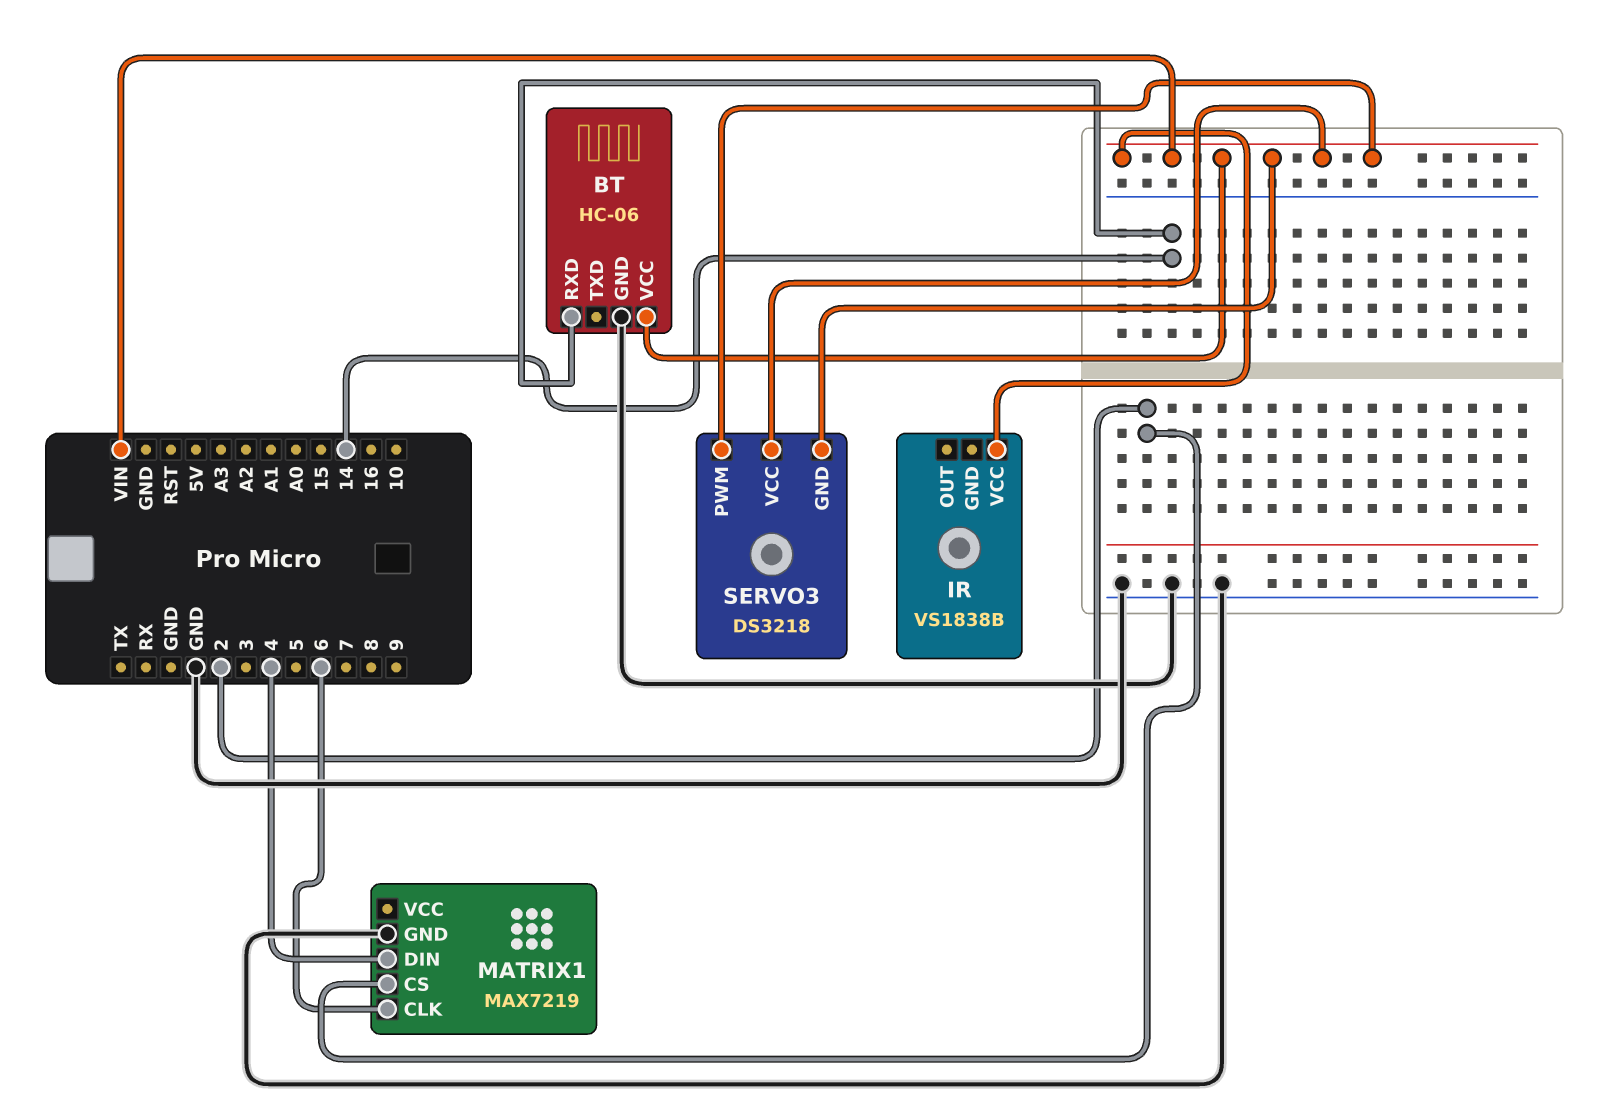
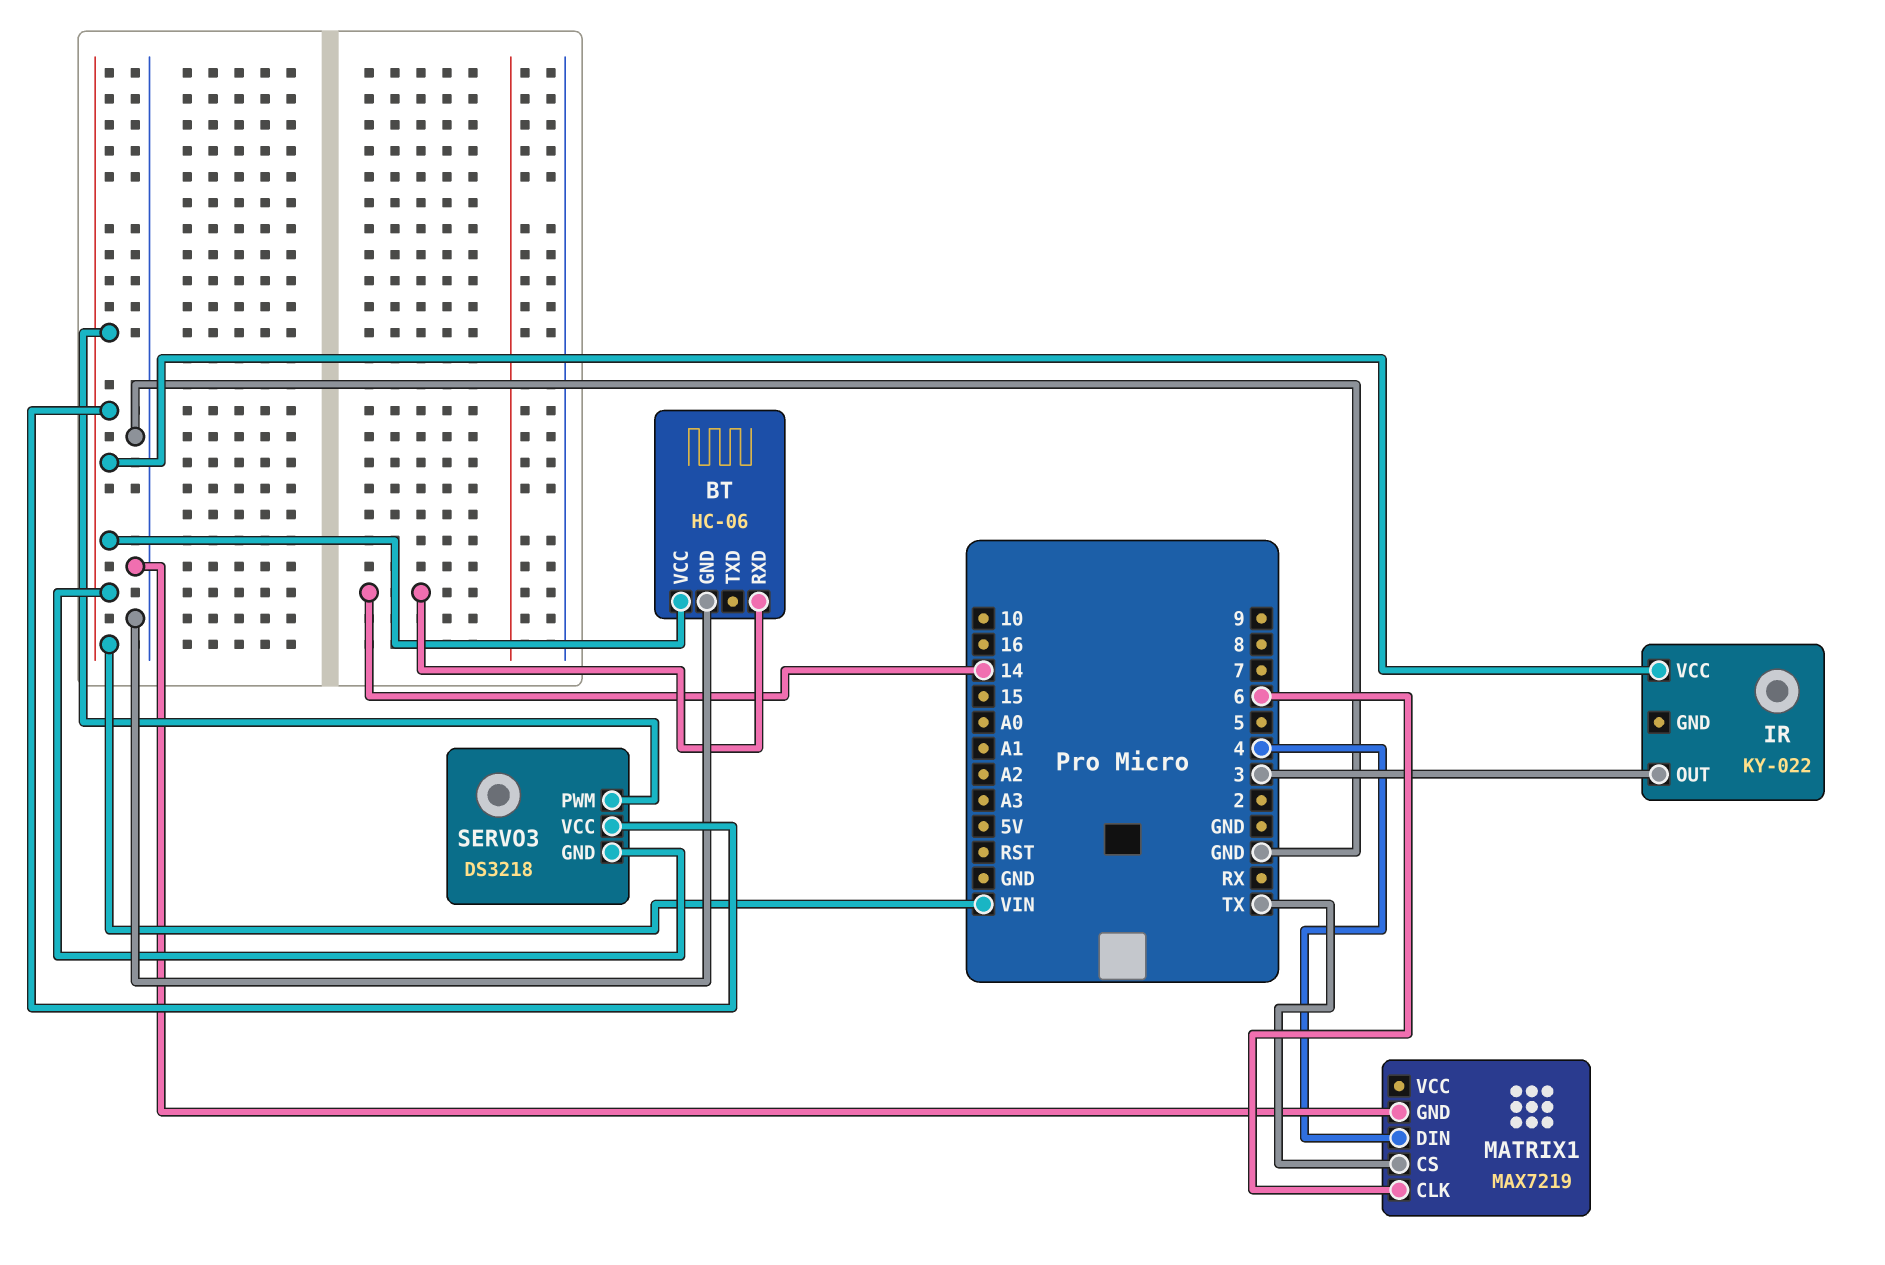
IR: VS1838B -> KY-022
IR pin OUT: none -> 3
MATRIX1 pin CS: 2 -> TX

